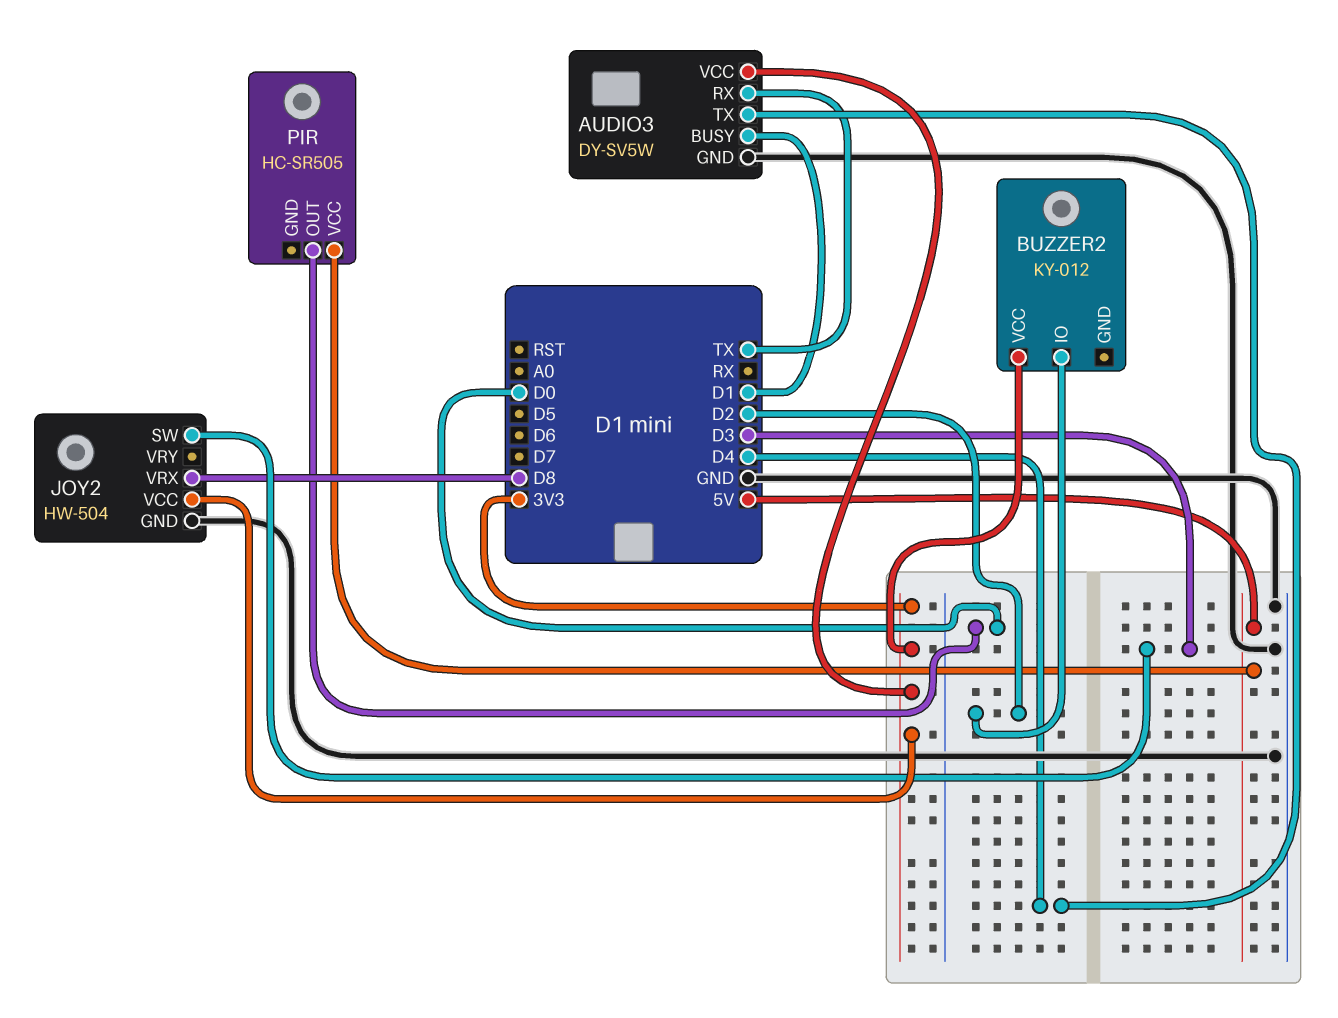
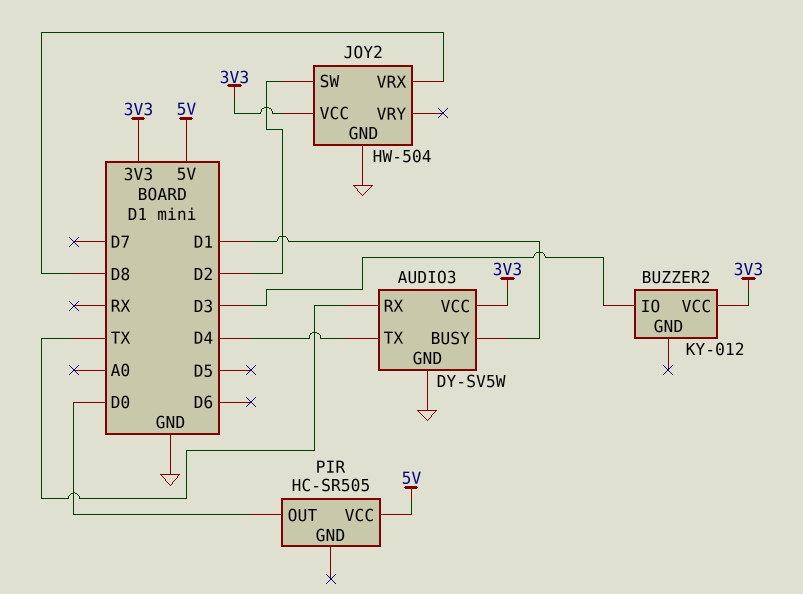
BUZZER2 pin IO: D2 -> D3
JOY2 pin SW: D3 -> D2

